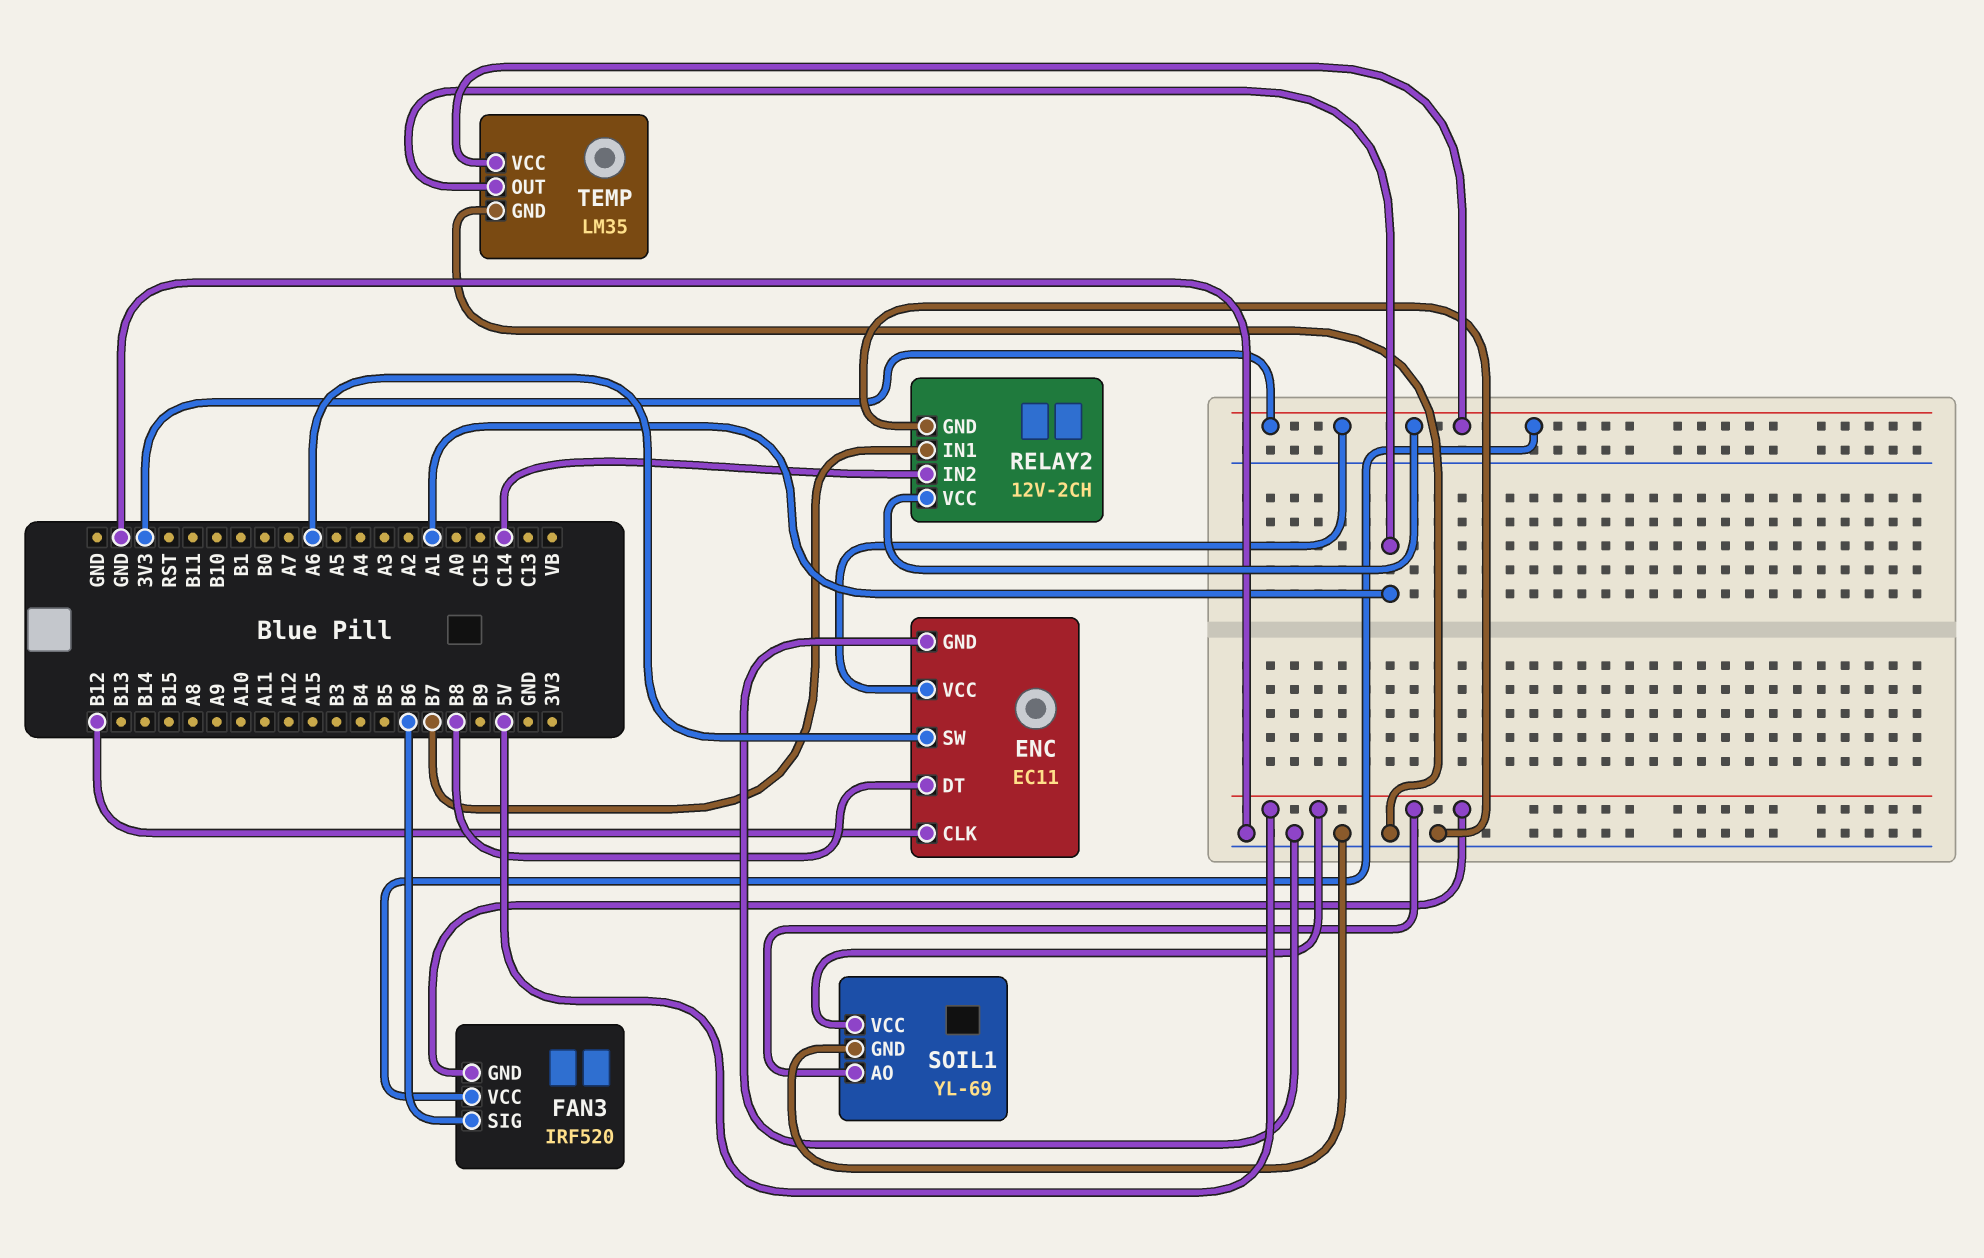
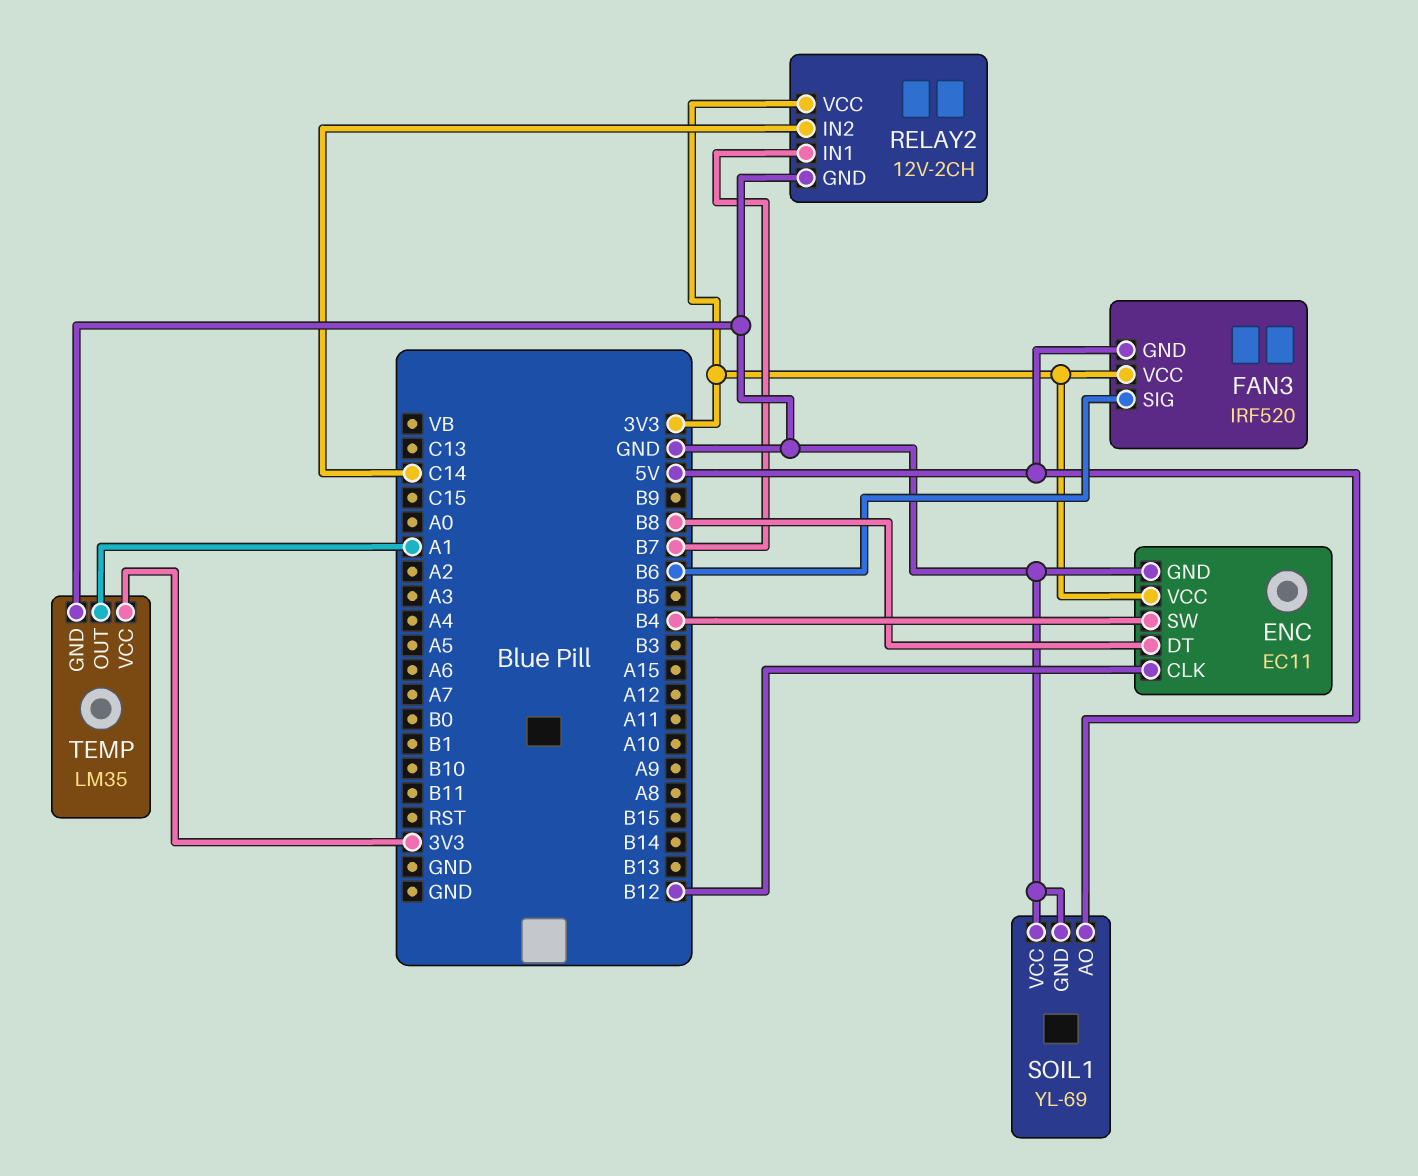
ENC pin SW: A6 -> B4
SOIL1 pin VCC: 5V -> GND

